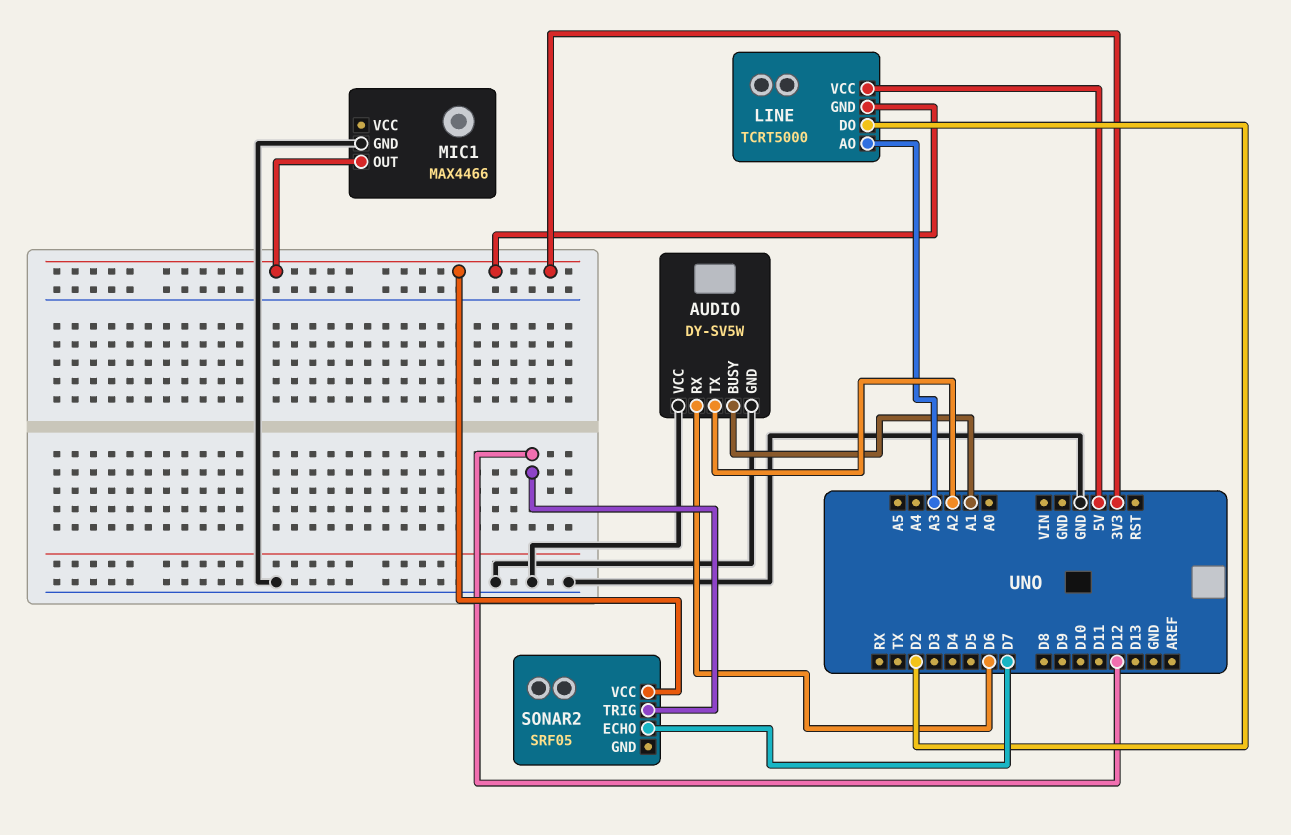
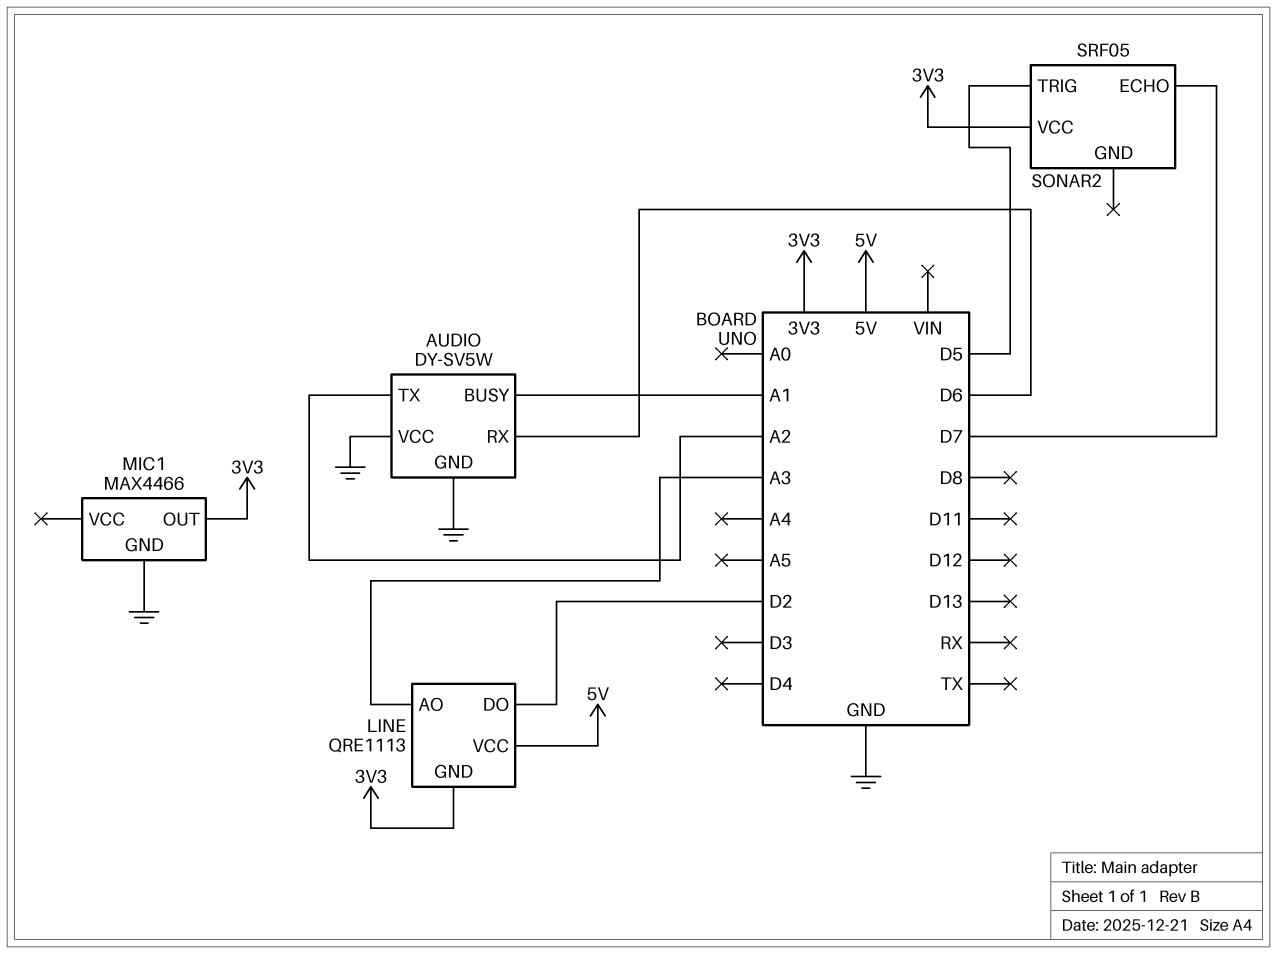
LINE: TCRT5000 -> QRE1113
SONAR2 pin TRIG: D12 -> D5

